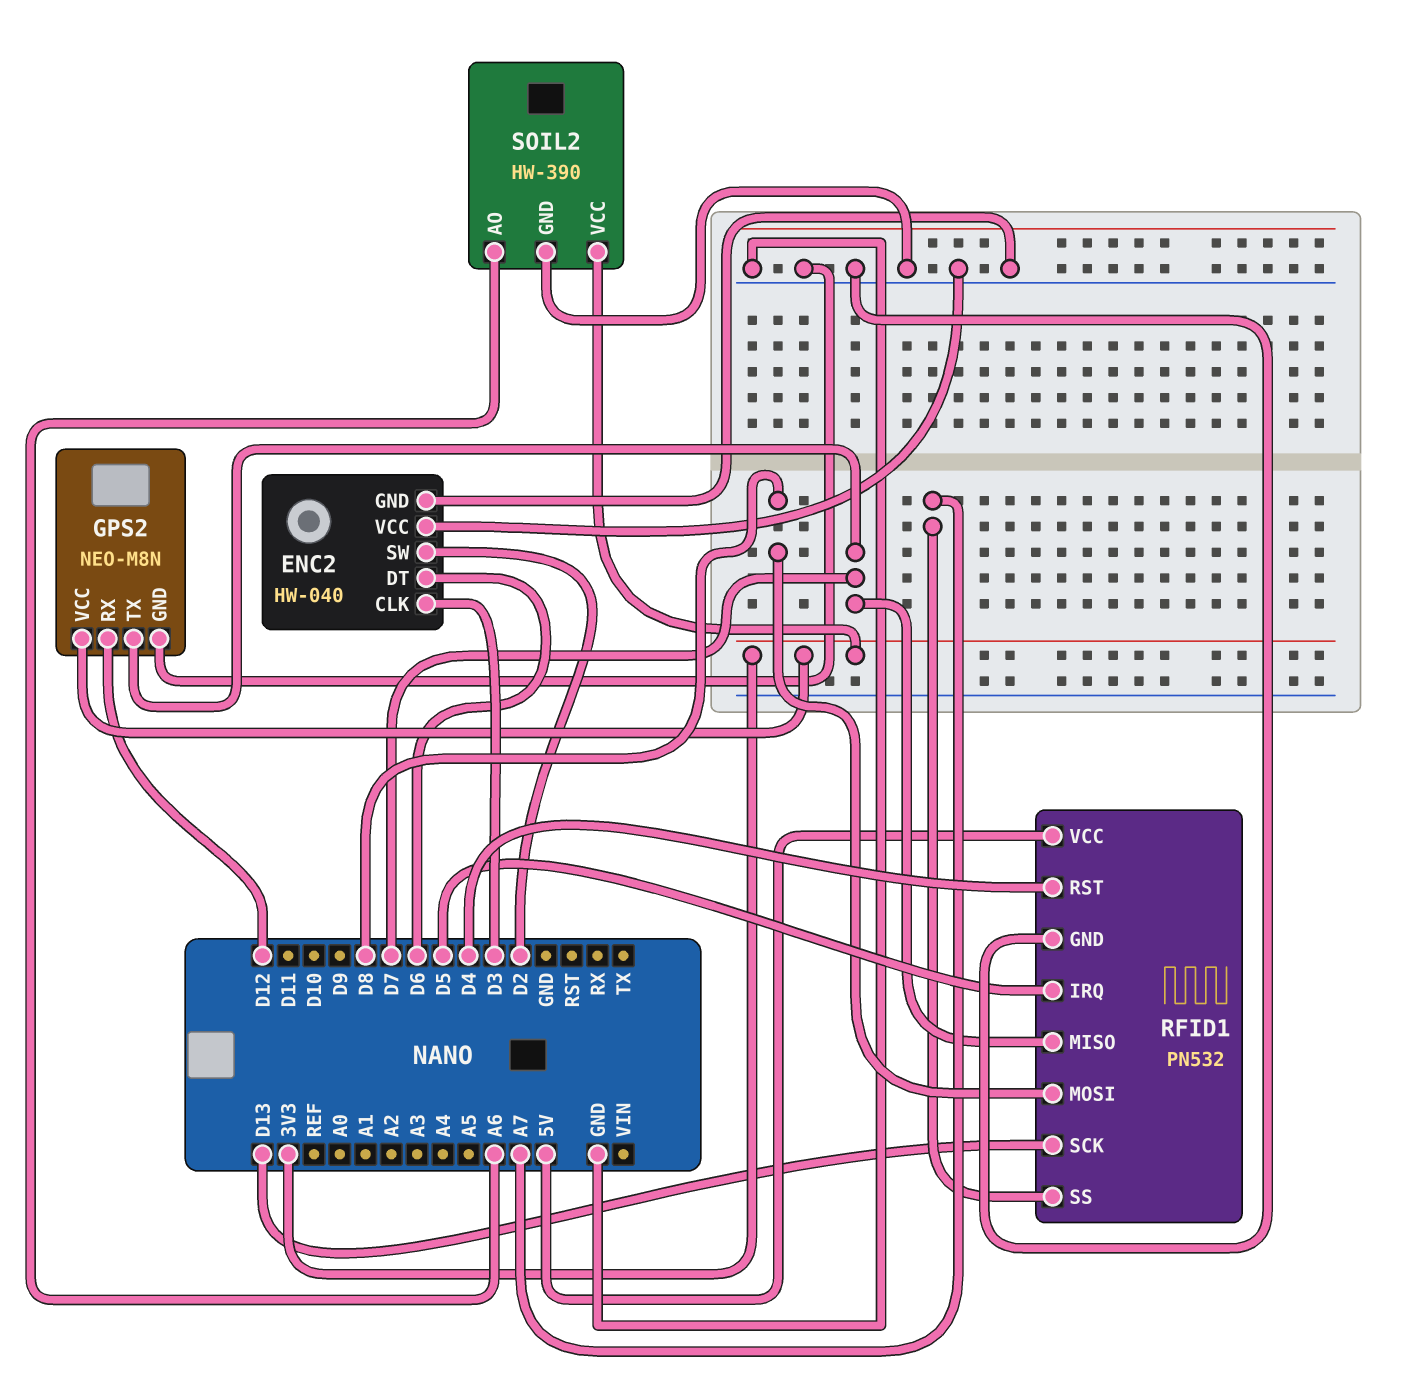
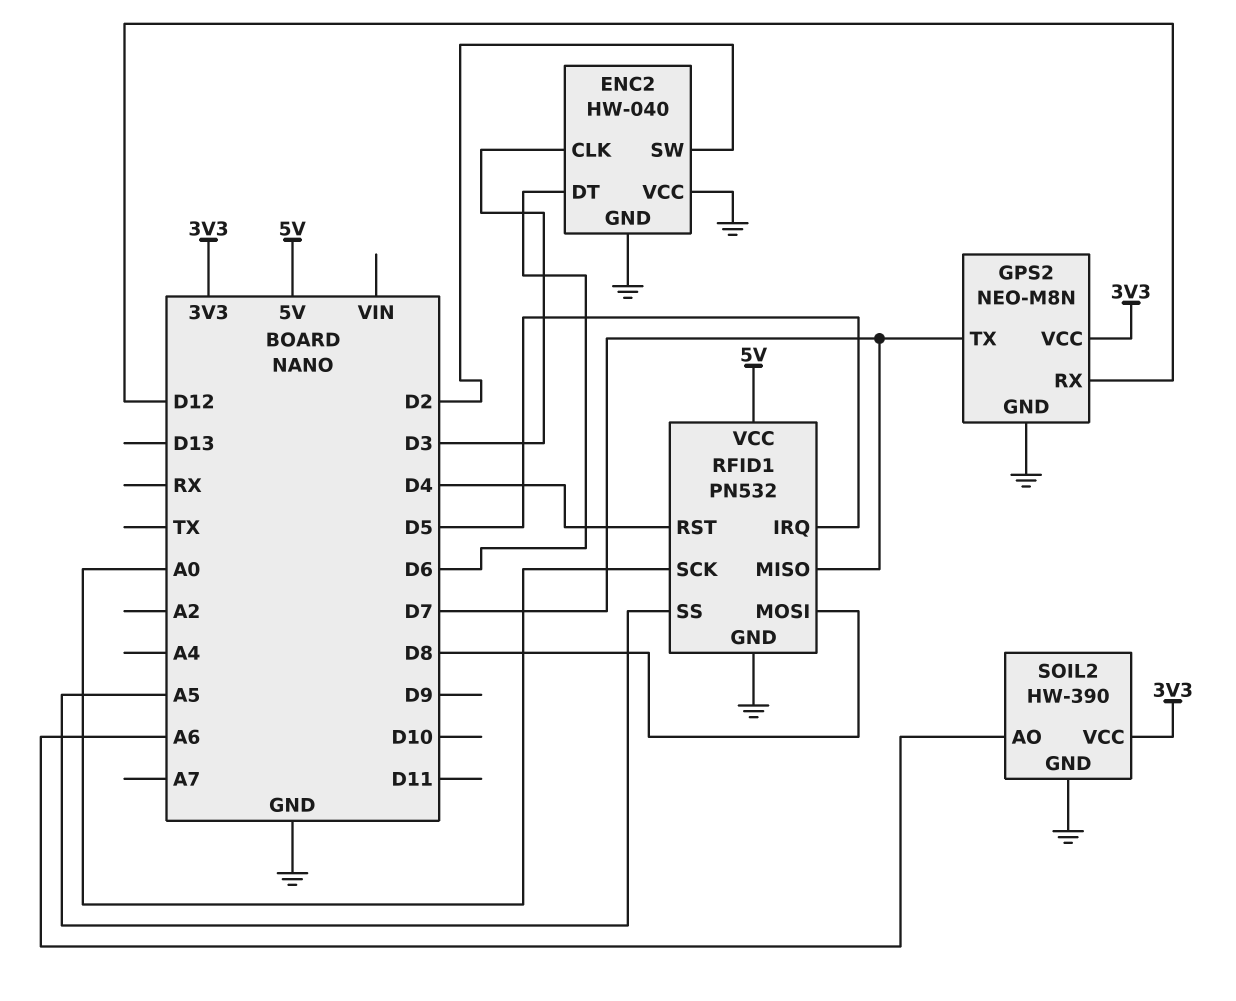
RFID1 pin SCK: D13 -> A0
RFID1 pin SS: A7 -> A5

